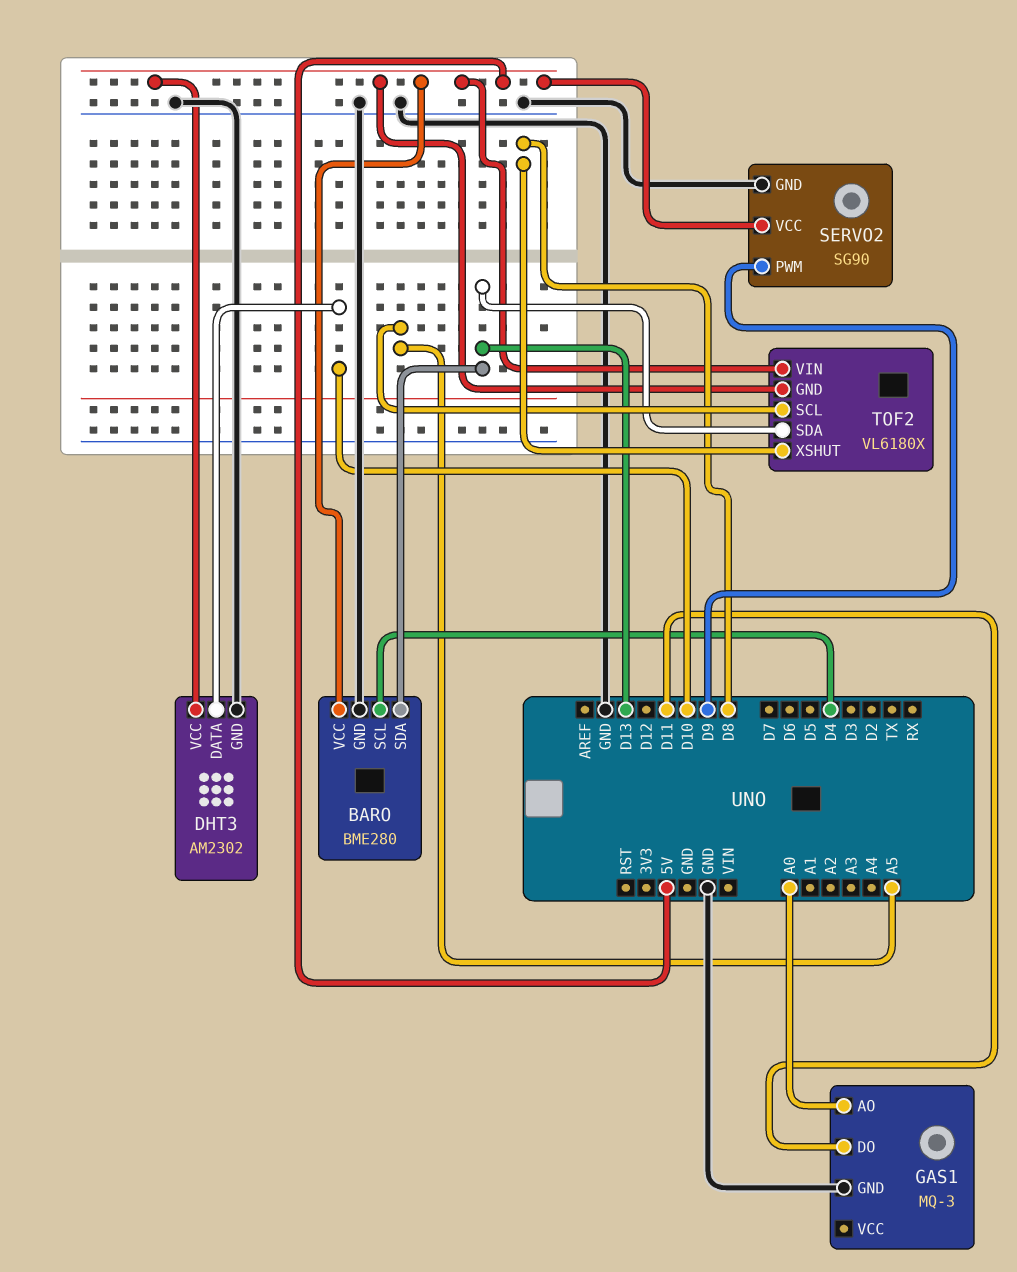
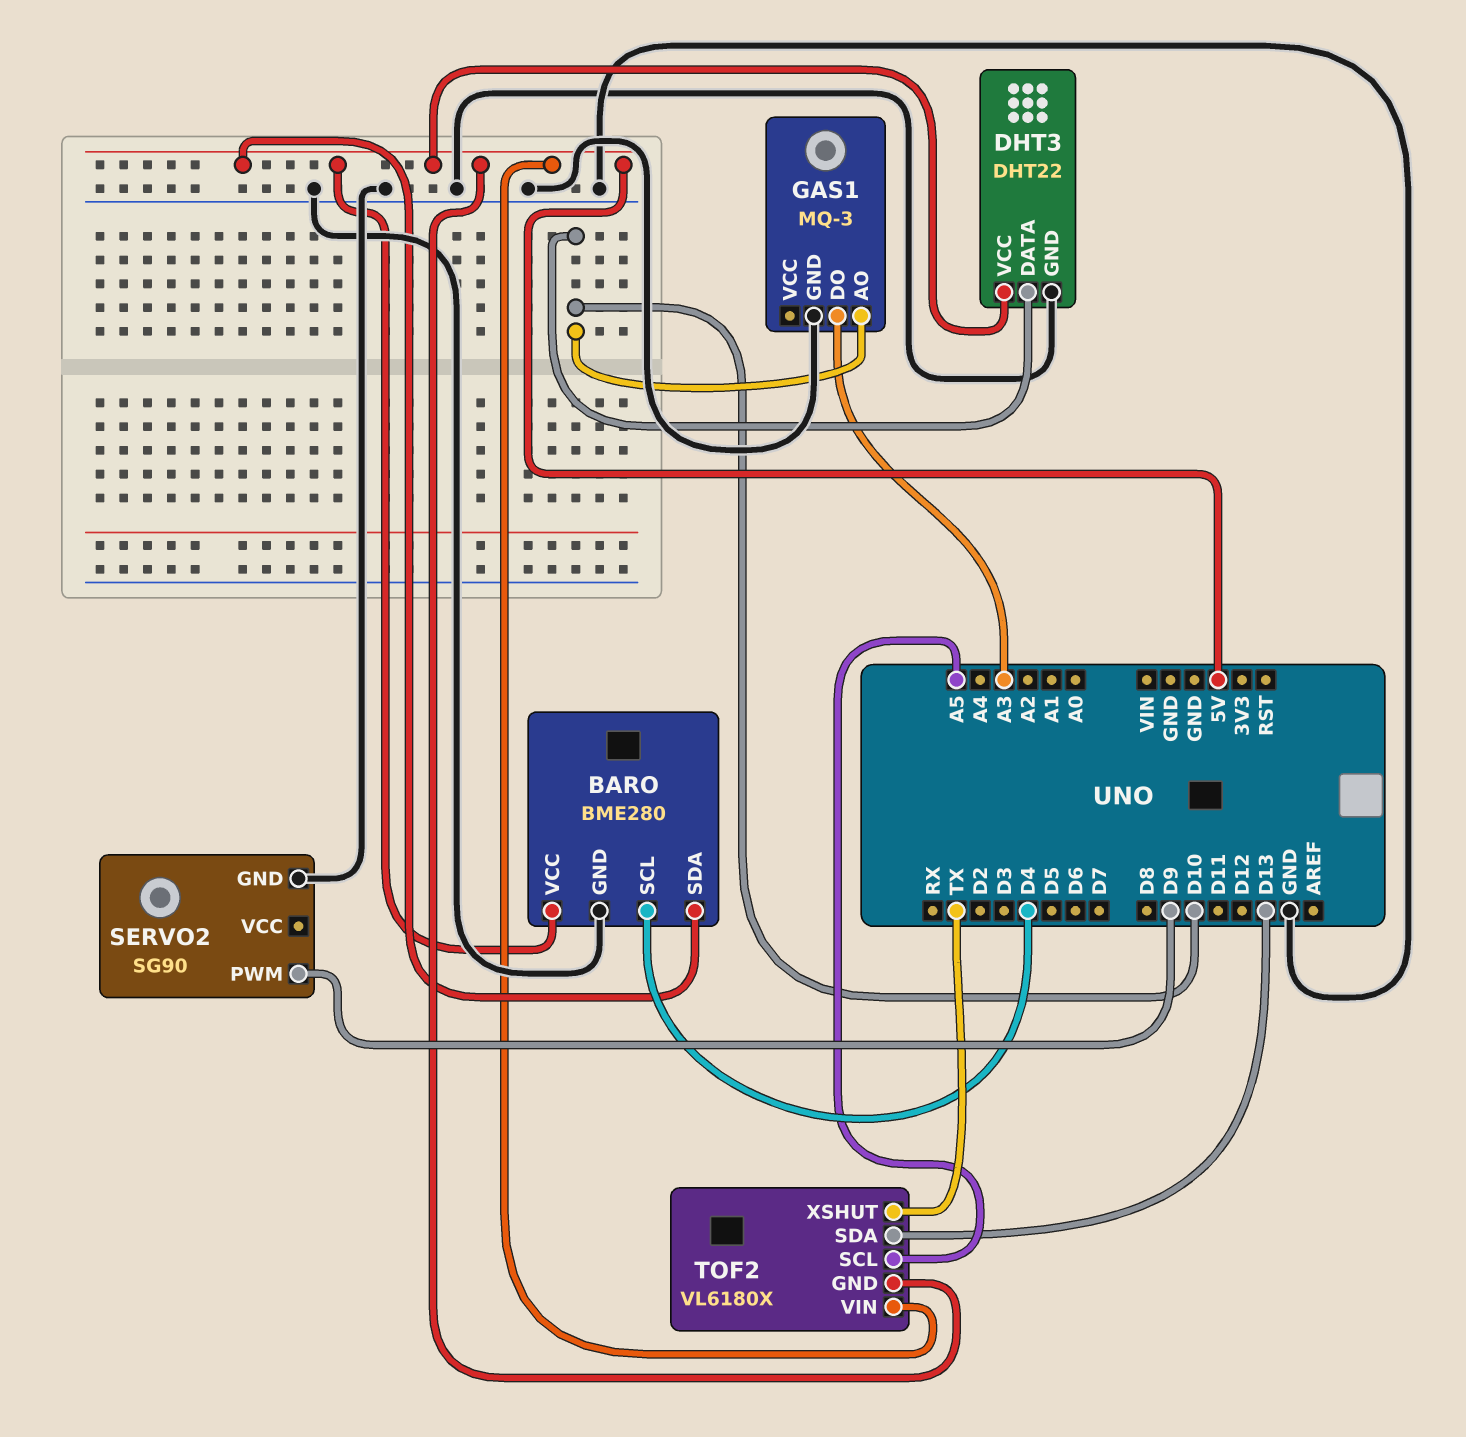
BARO pin SDA: D13 -> 5V
DHT3: AM2302 -> DHT22
GAS1 pin AO: A0 -> D10
GAS1 pin DO: D11 -> A3
SERVO2 pin VCC: 5V -> none
TOF2 pin XSHUT: D8 -> TX

